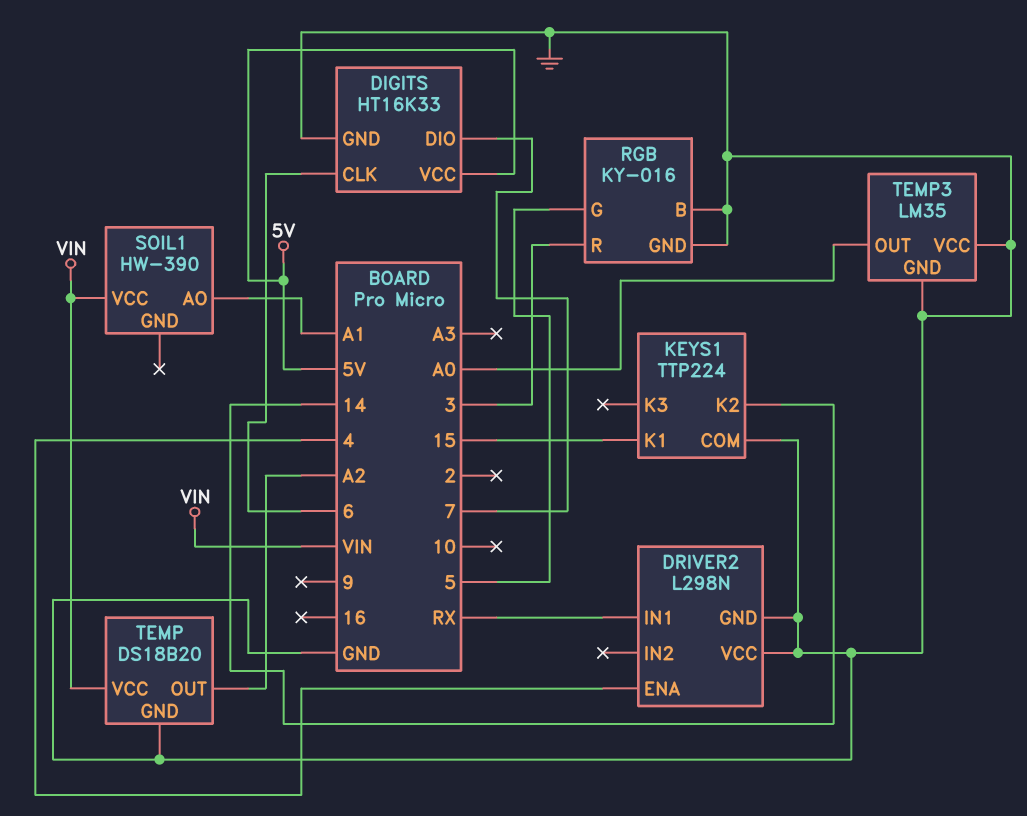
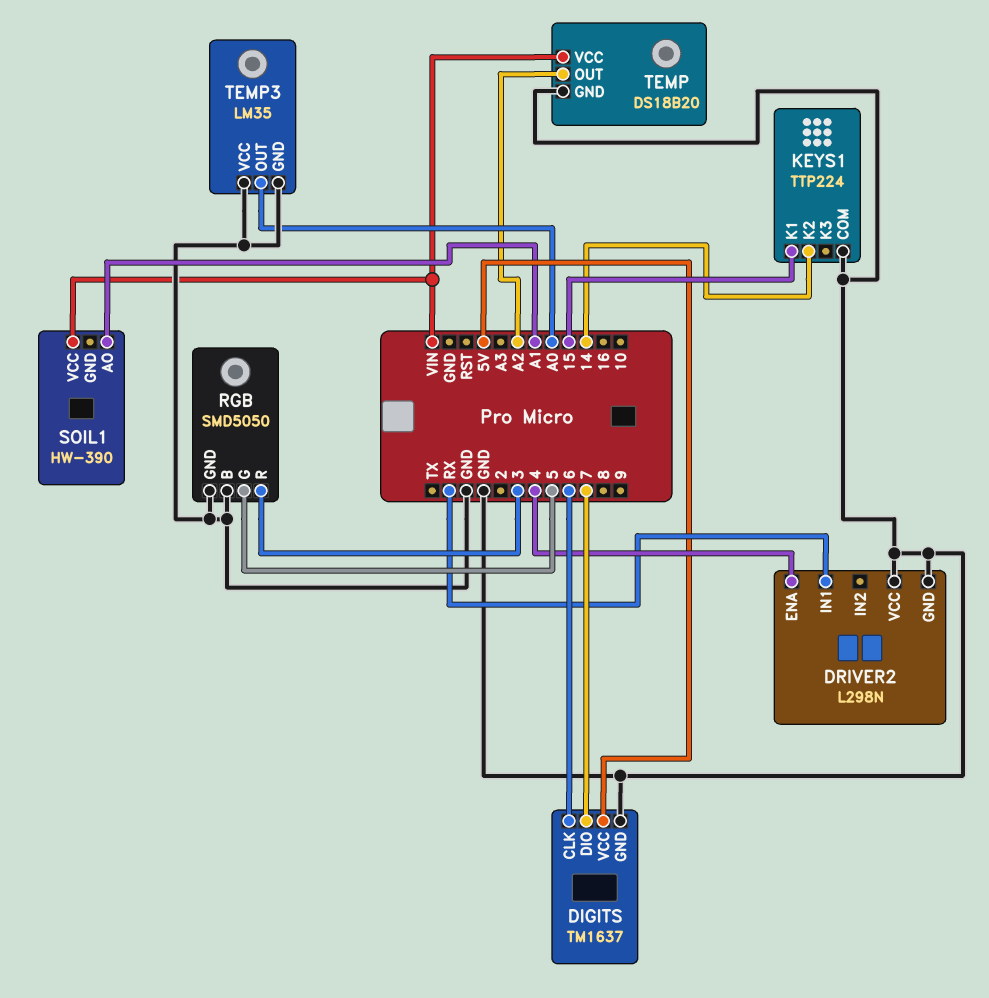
DIGITS: HT16K33 -> TM1637
RGB: KY-016 -> SMD5050

